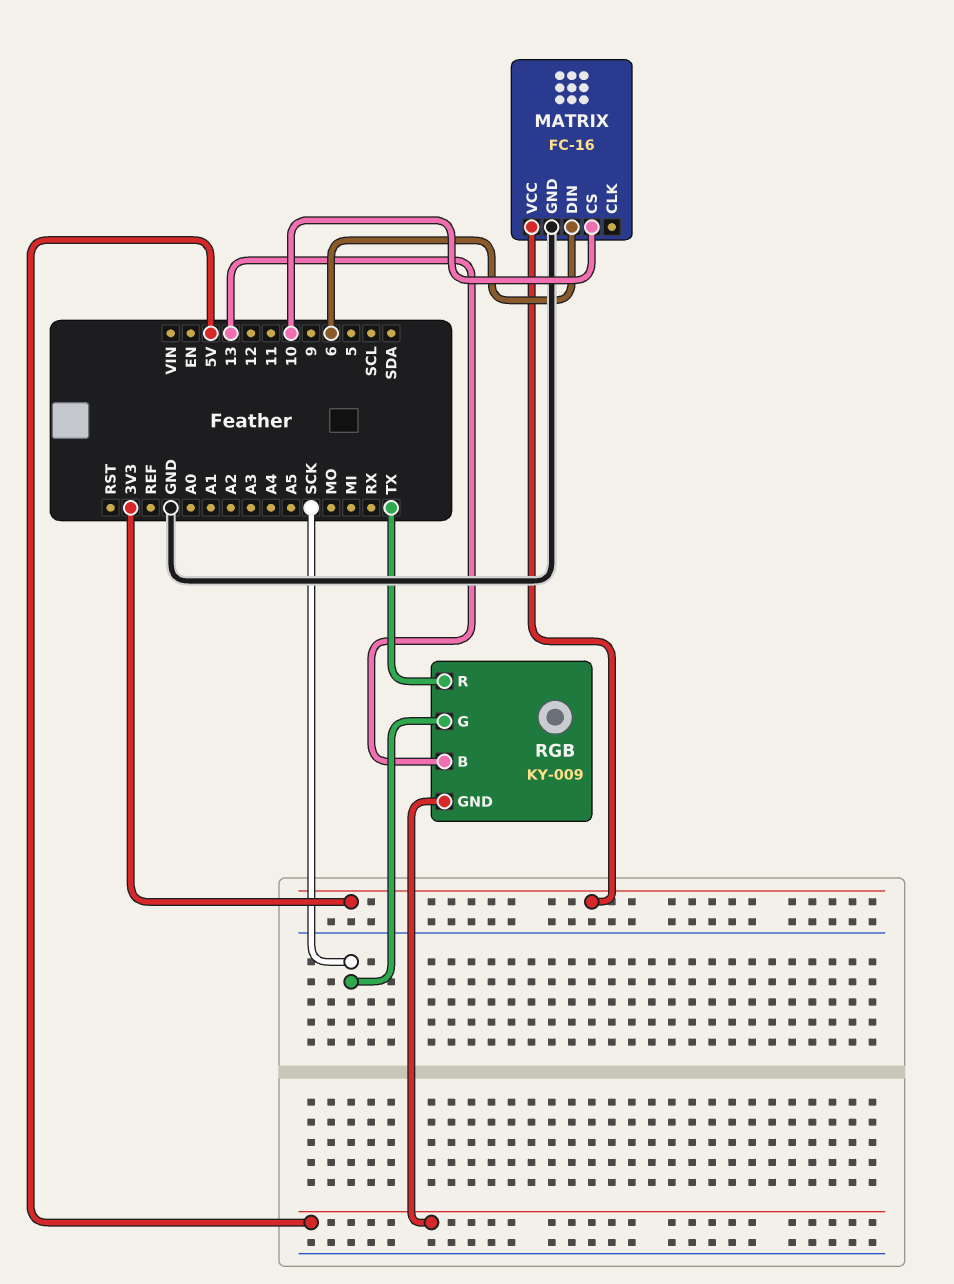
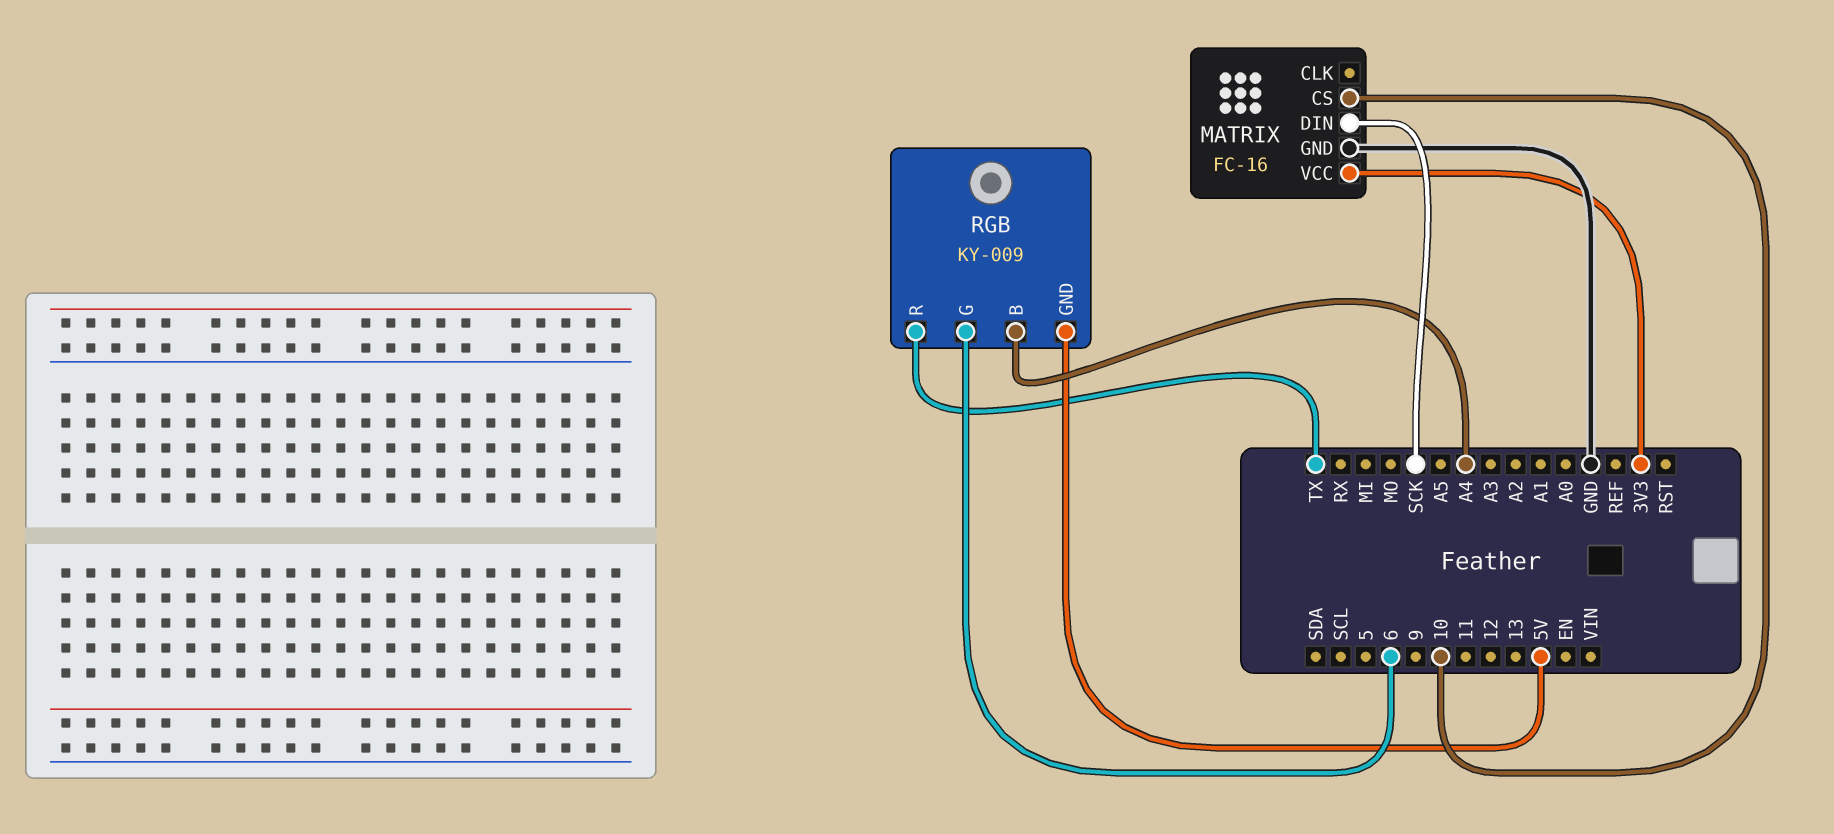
MATRIX pin DIN: 6 -> SCK
RGB pin B: 13 -> A4
RGB pin G: SCK -> 6

